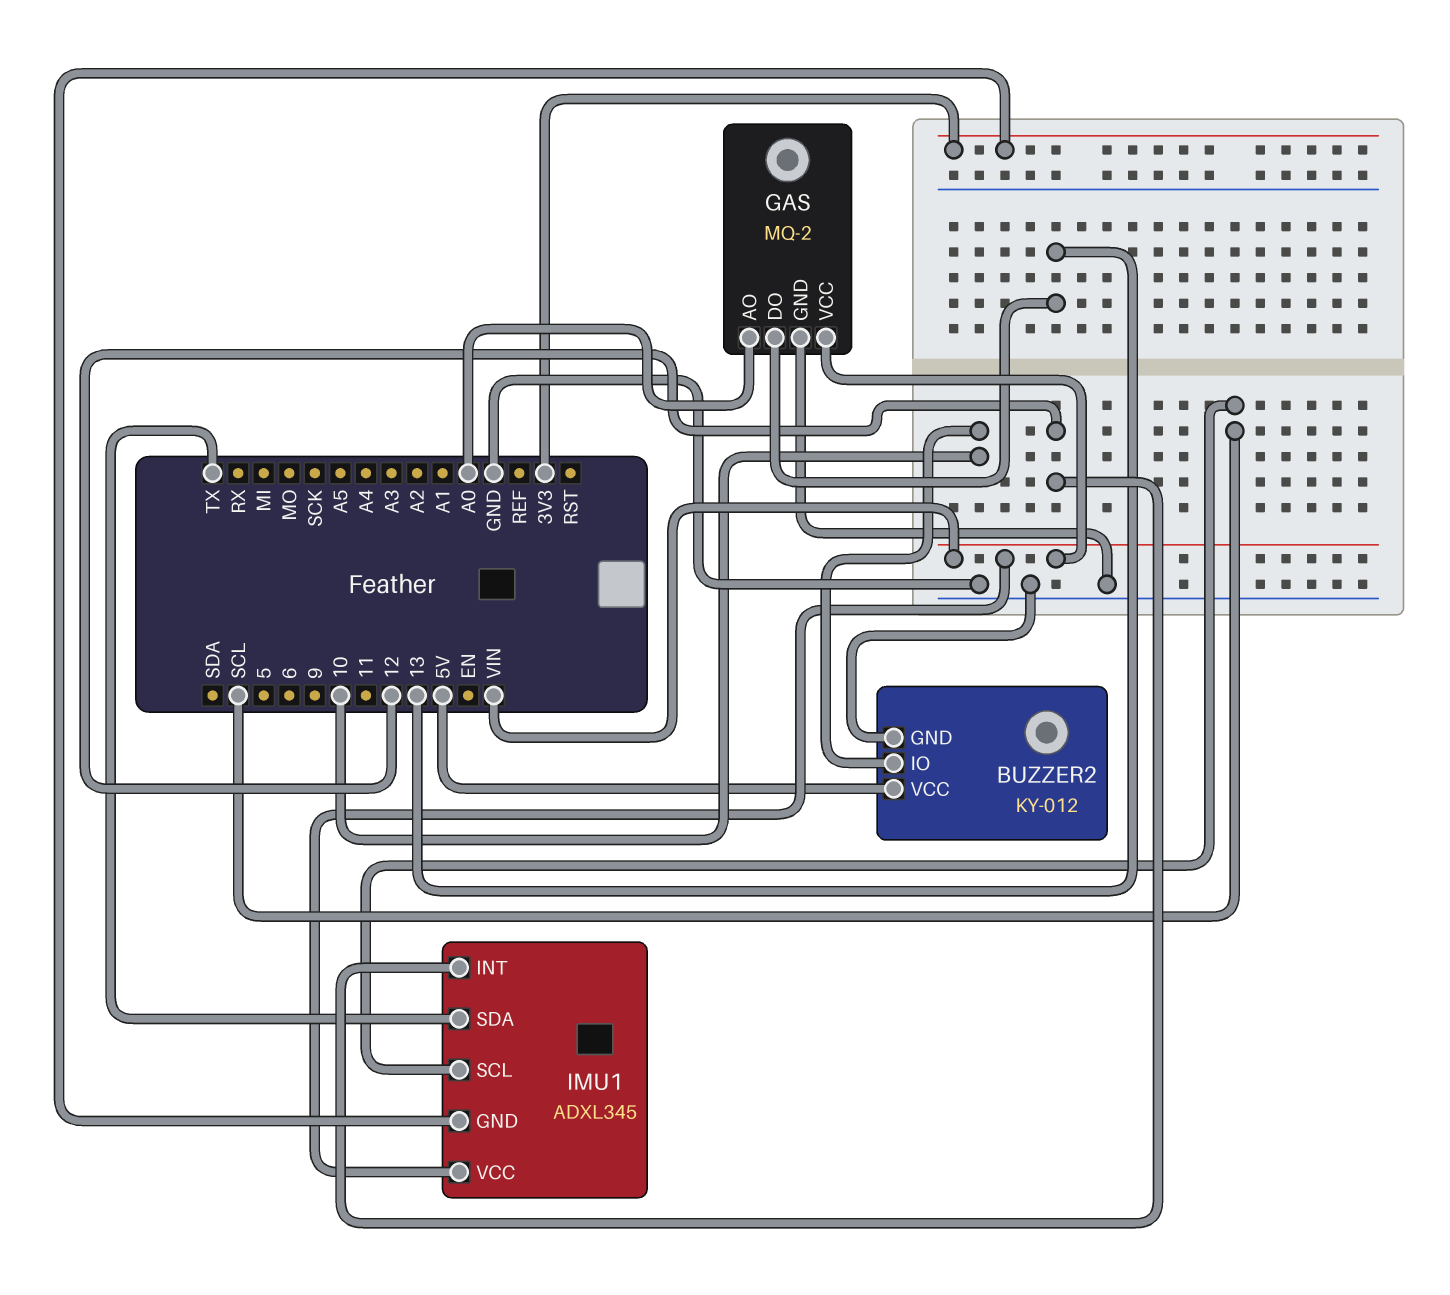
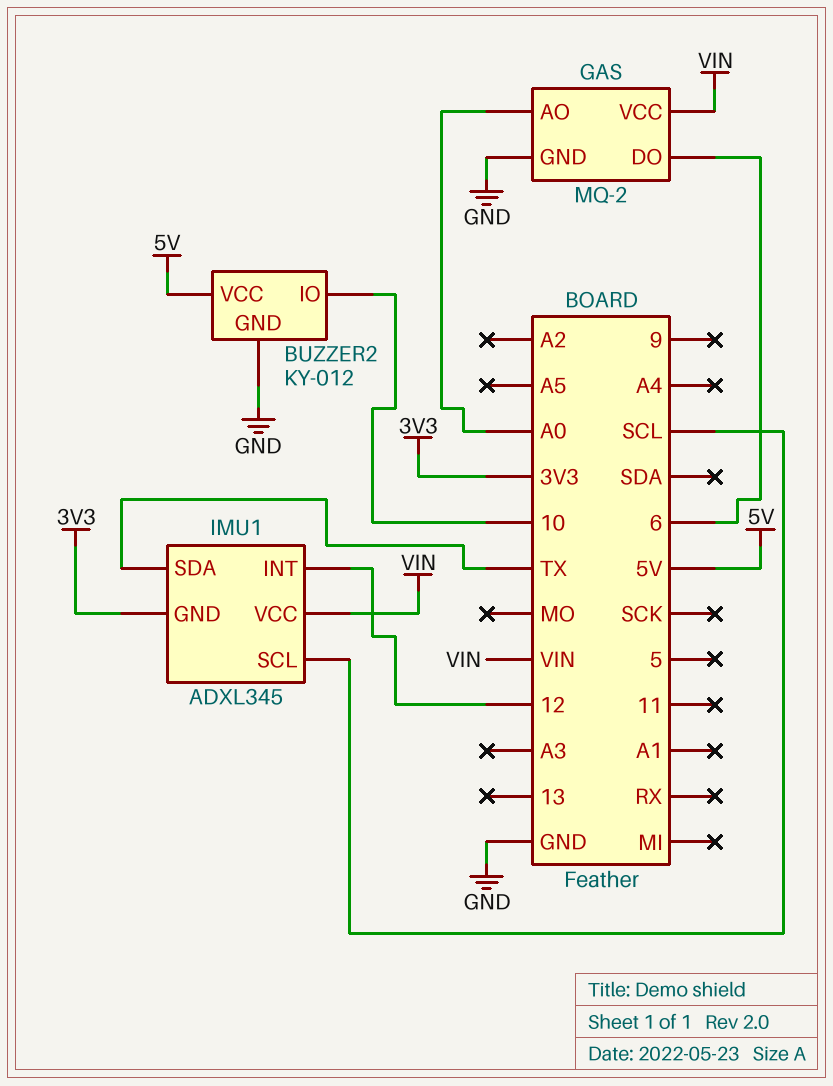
GAS pin DO: 13 -> 6

